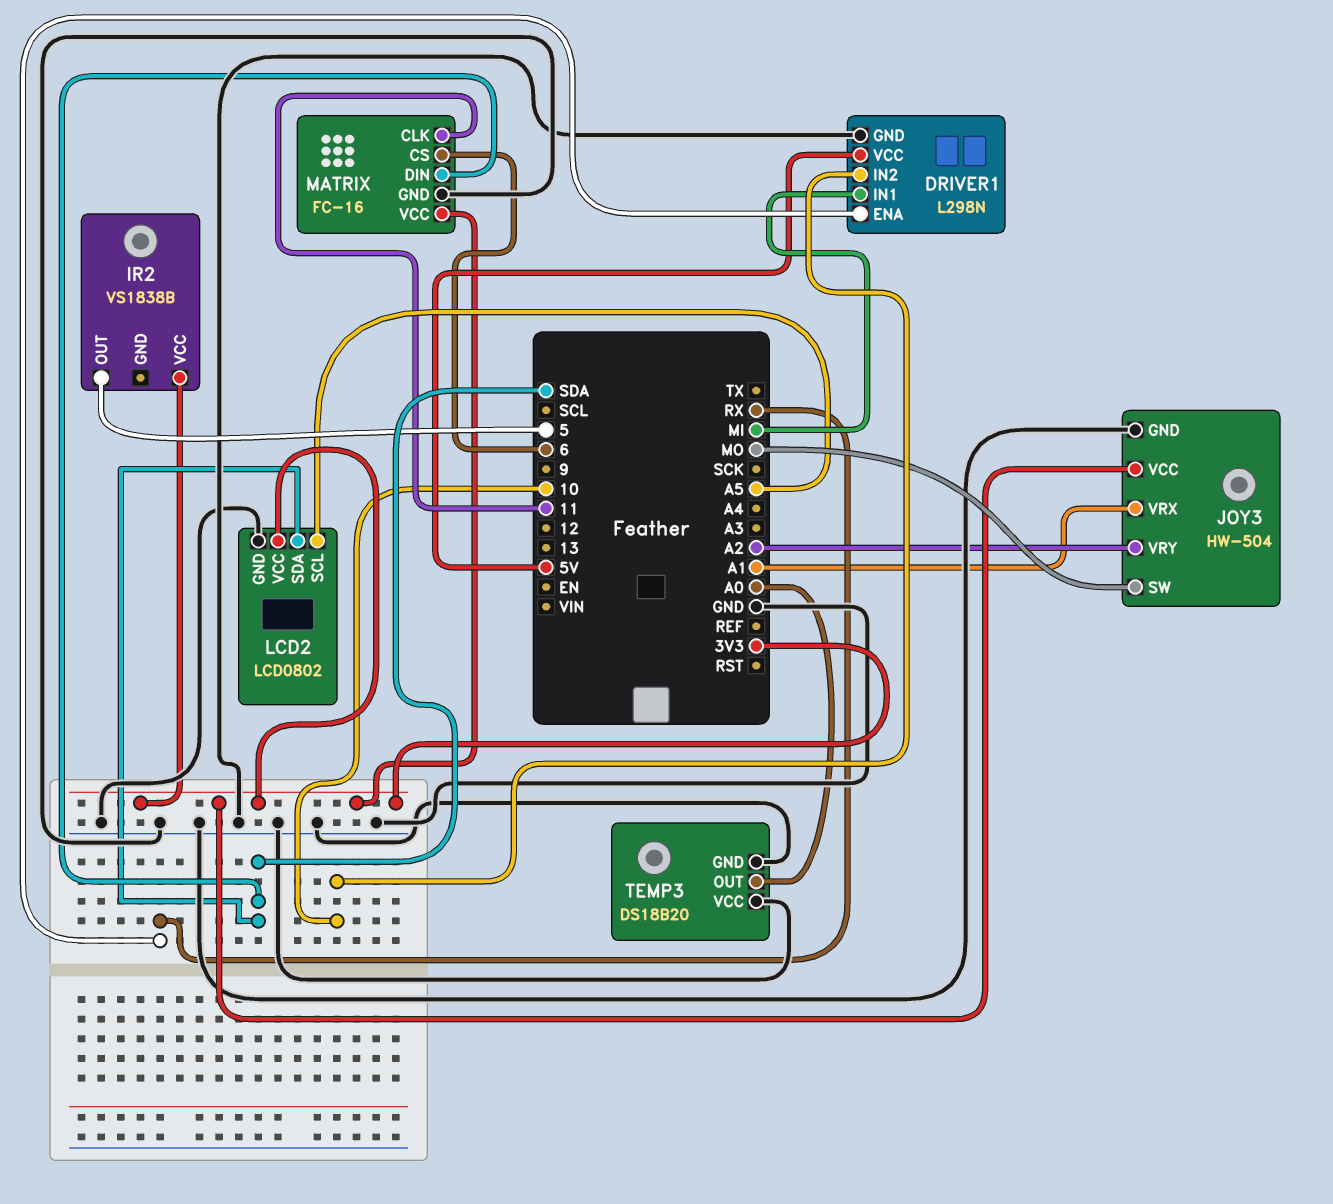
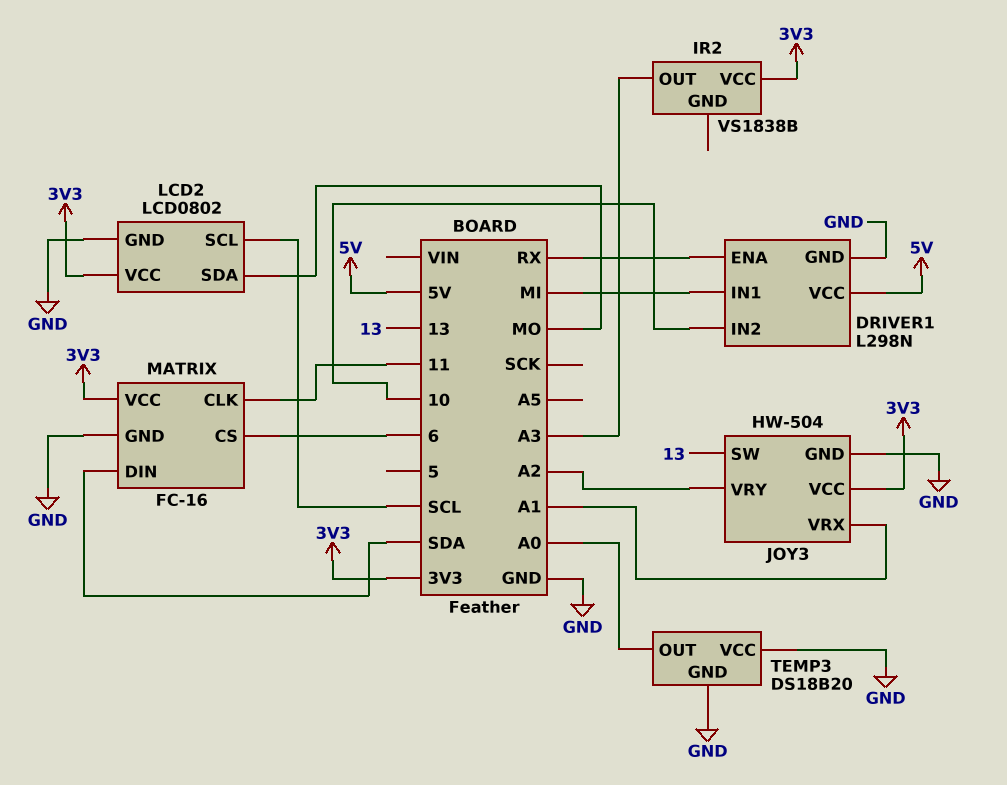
IR2 pin OUT: 5 -> A3
JOY3 pin SW: MO -> 13
LCD2 pin SCL: A5 -> SCL
LCD2 pin SDA: SDA -> MO

